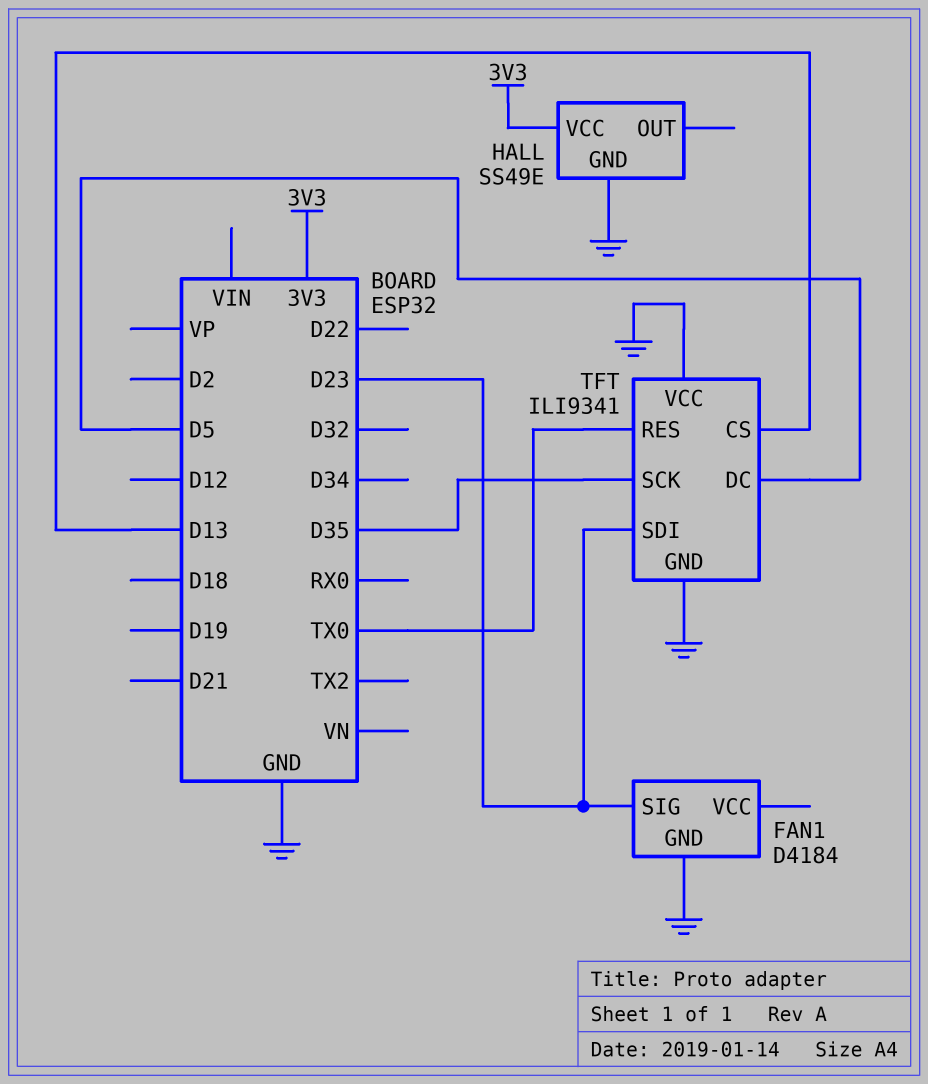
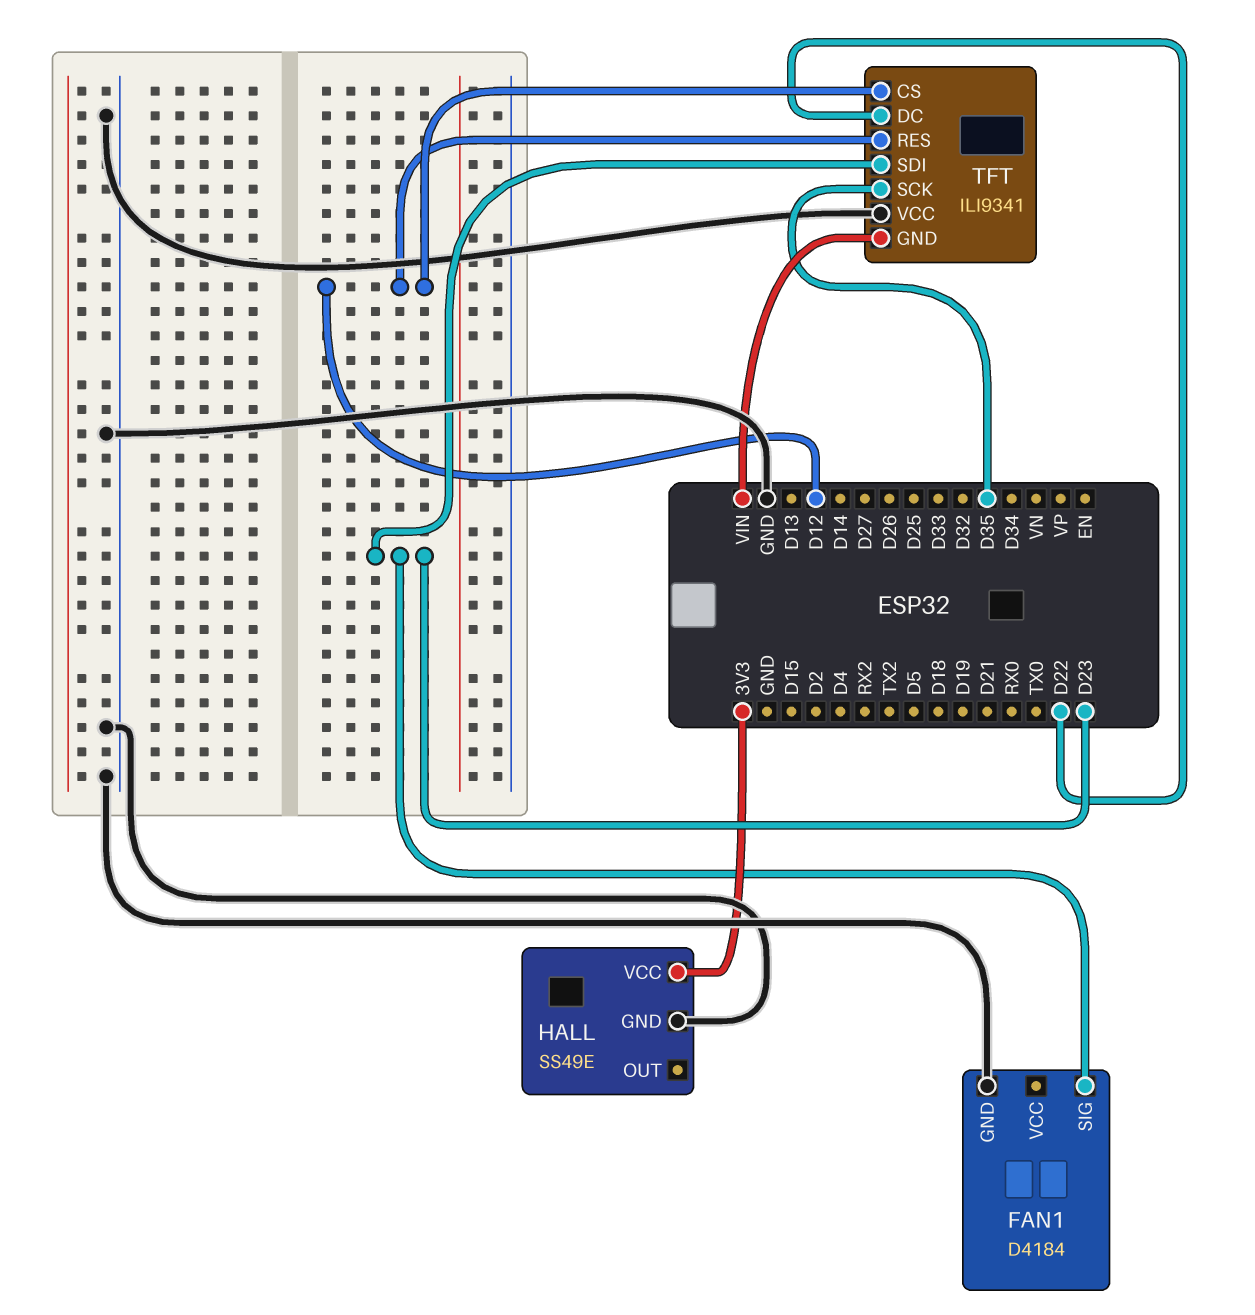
TFT pin CS: D13 -> D12
TFT pin DC: D5 -> D22
TFT pin GND: GND -> VIN
TFT pin RES: TX0 -> D12

